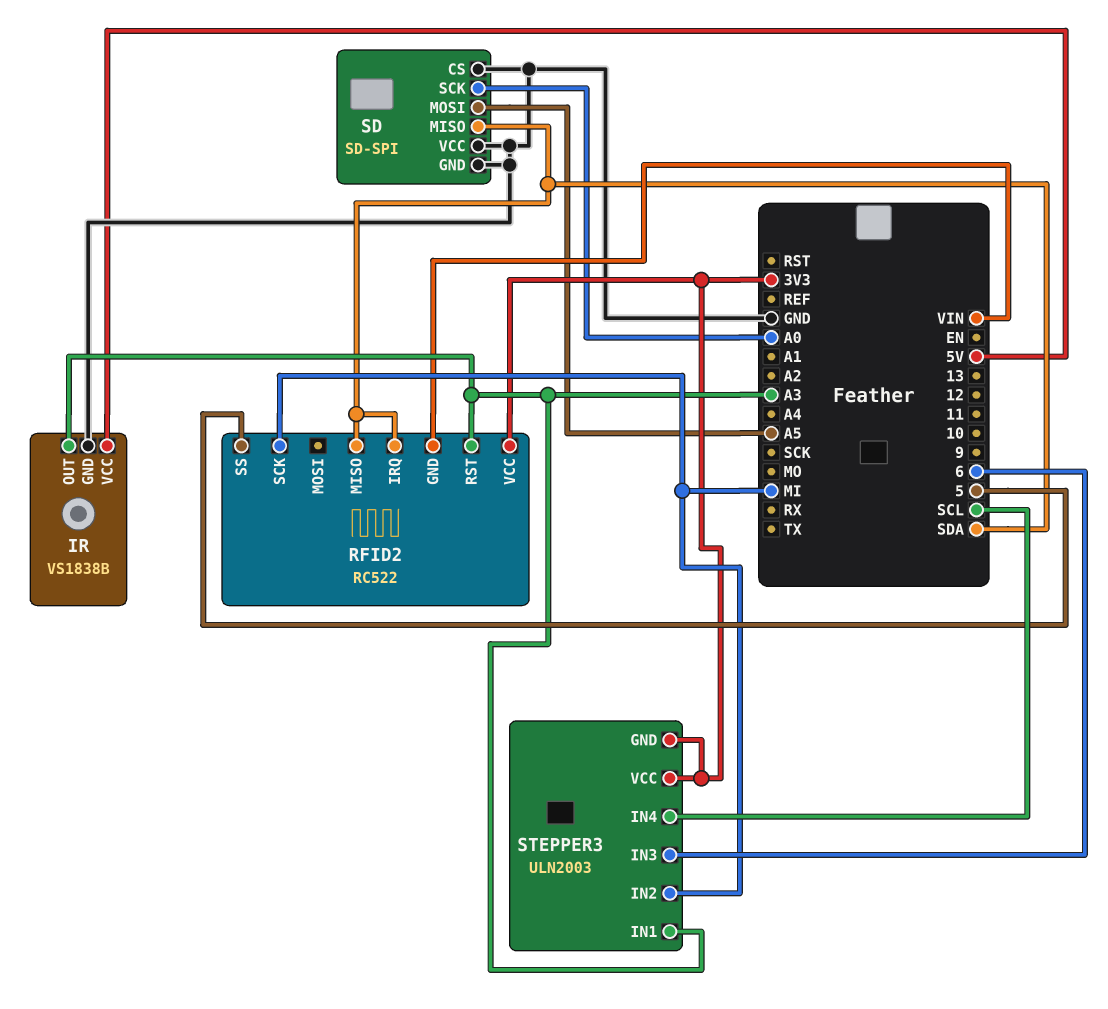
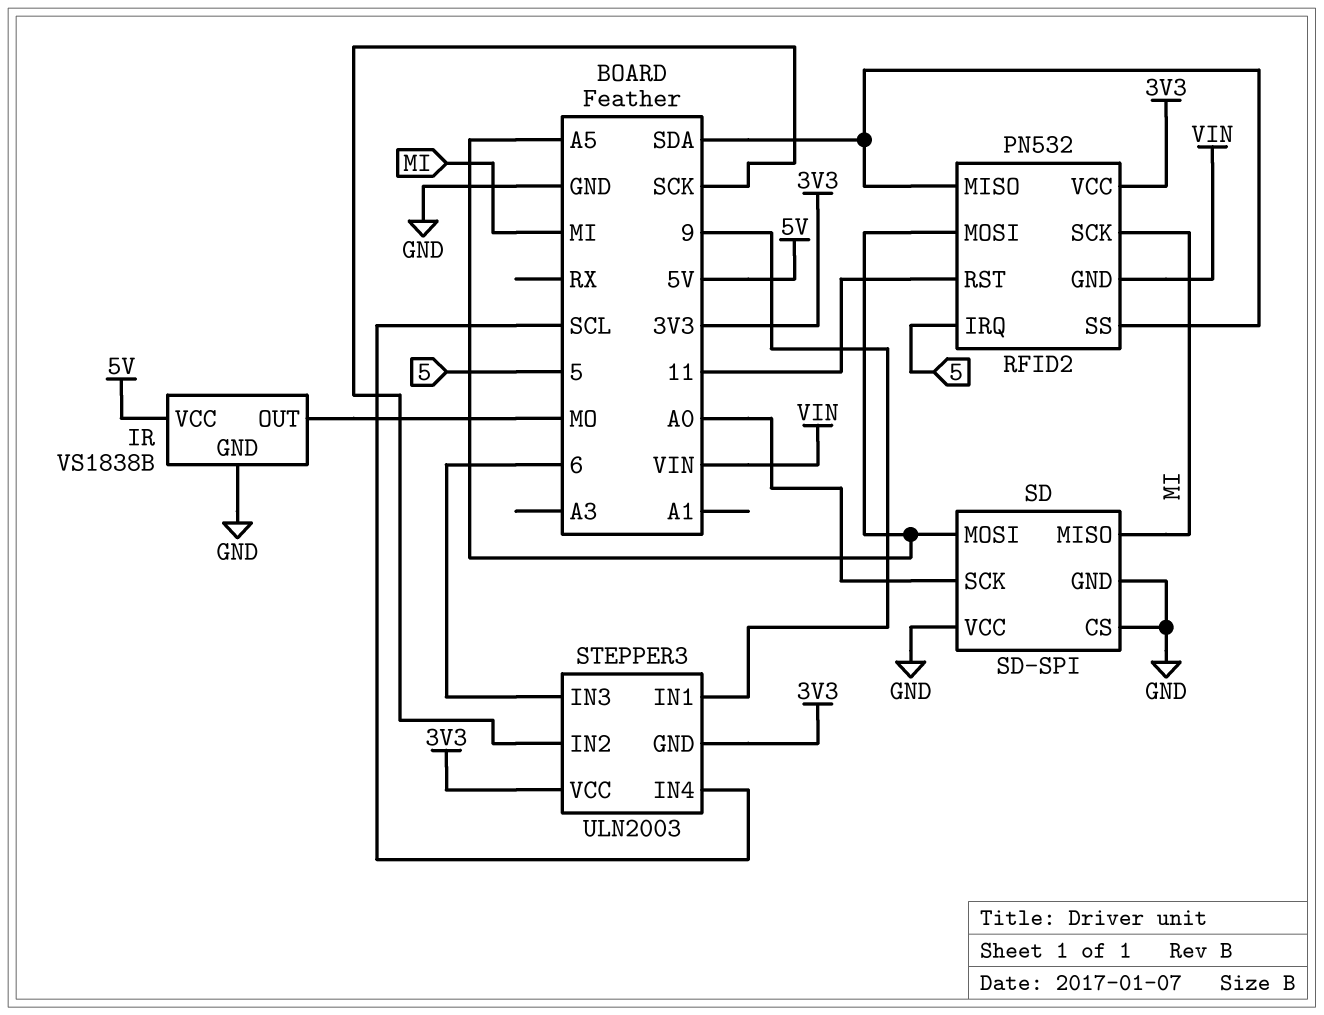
IR pin OUT: A3 -> MO
RFID2: RC522 -> PN532
RFID2 pin IRQ: SDA -> 5
RFID2 pin MOSI: none -> A5
RFID2 pin RST: A3 -> 11
RFID2 pin SS: 5 -> SDA
SD pin MISO: SDA -> MI
STEPPER3 pin IN1: A3 -> 9
STEPPER3 pin IN2: MI -> SCK

